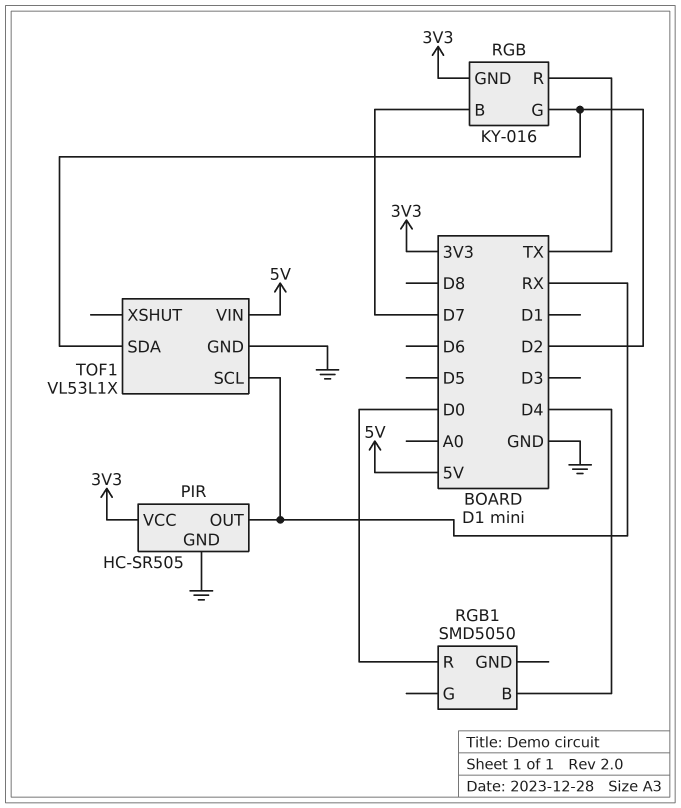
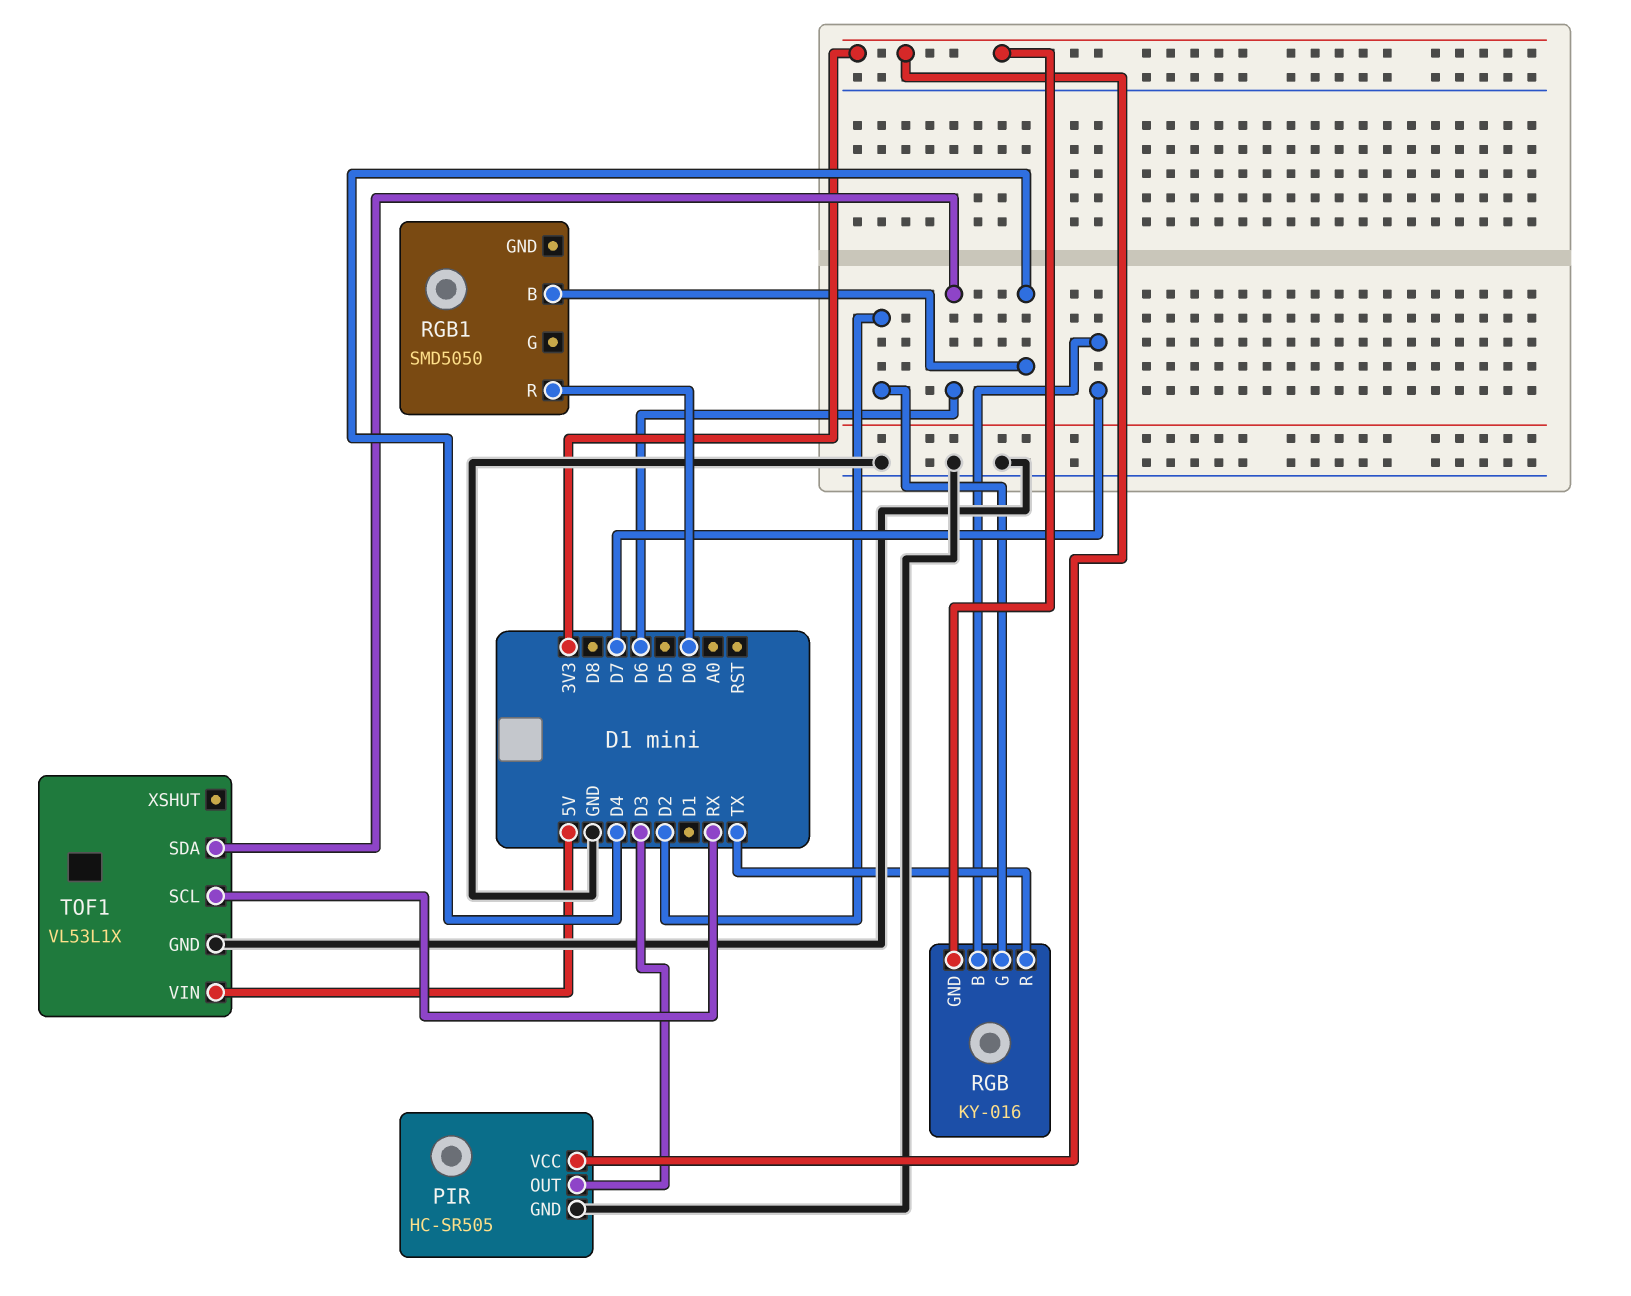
PIR pin OUT: RX -> D3
TOF1 pin SDA: D2 -> D6

